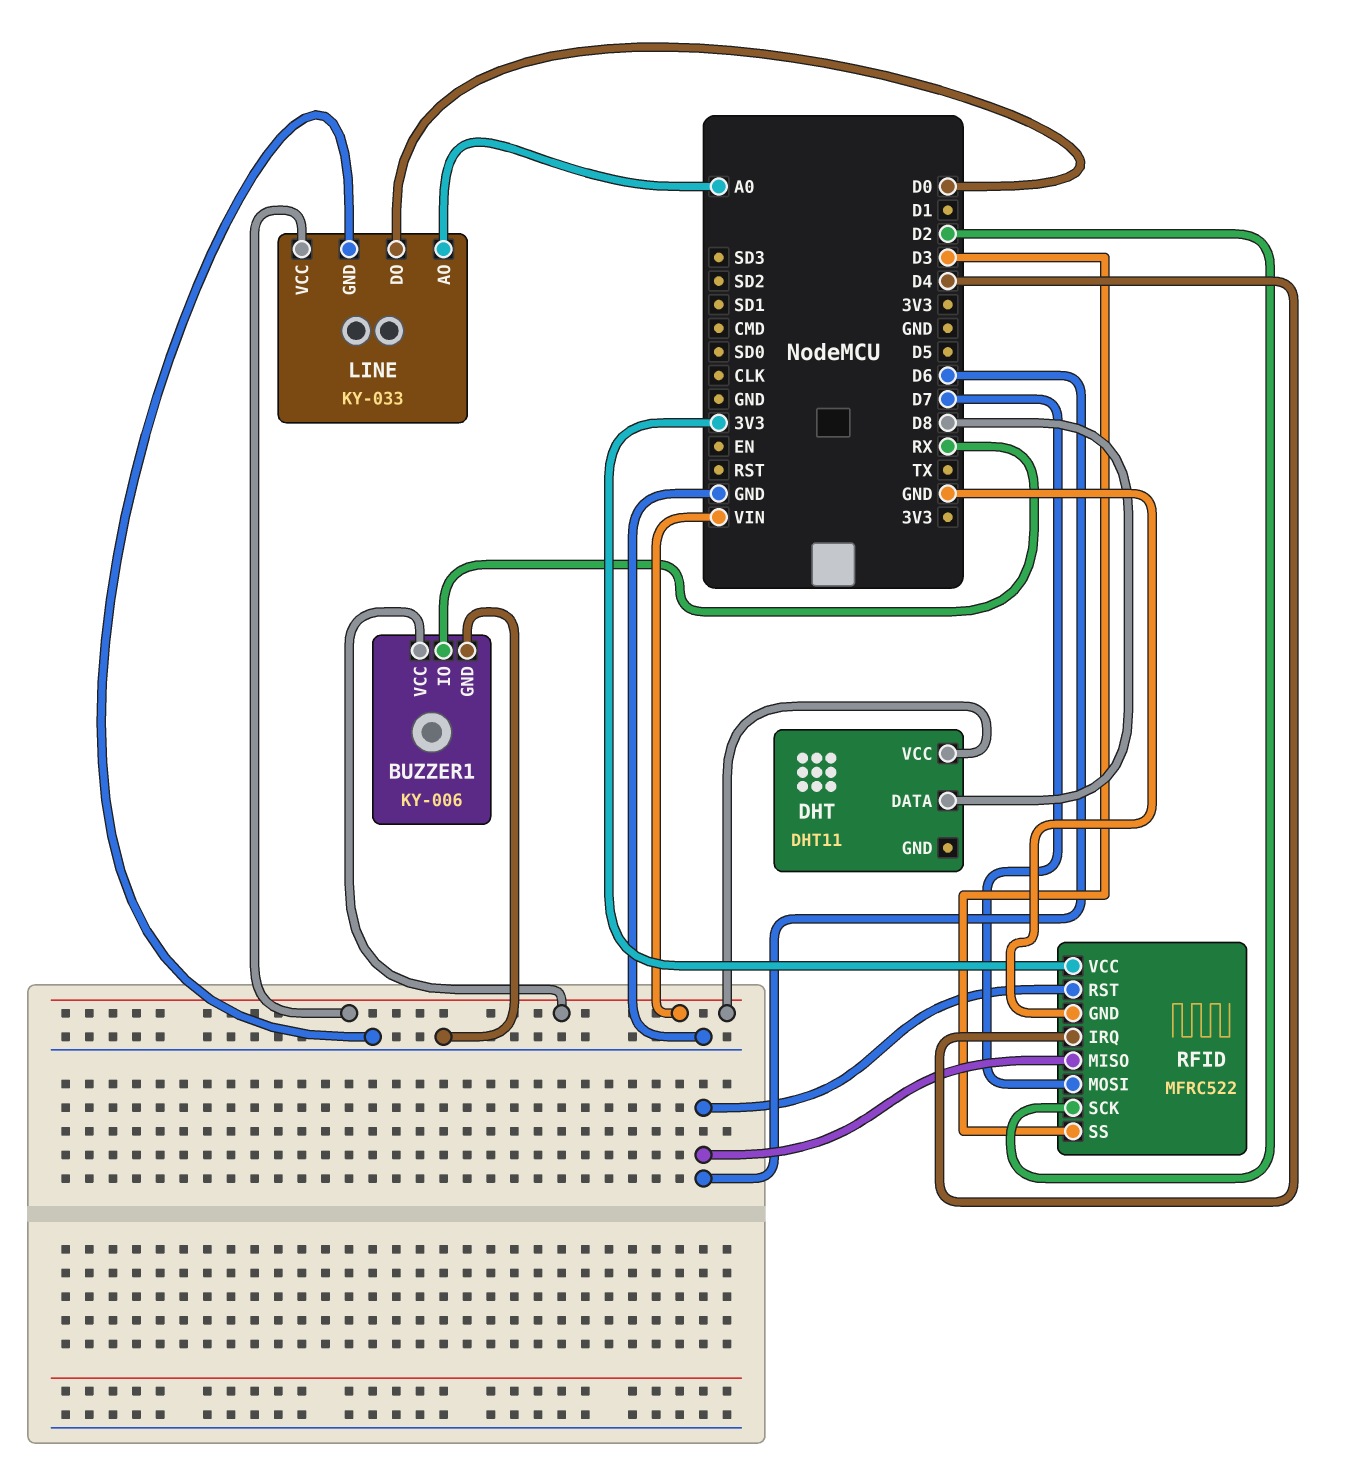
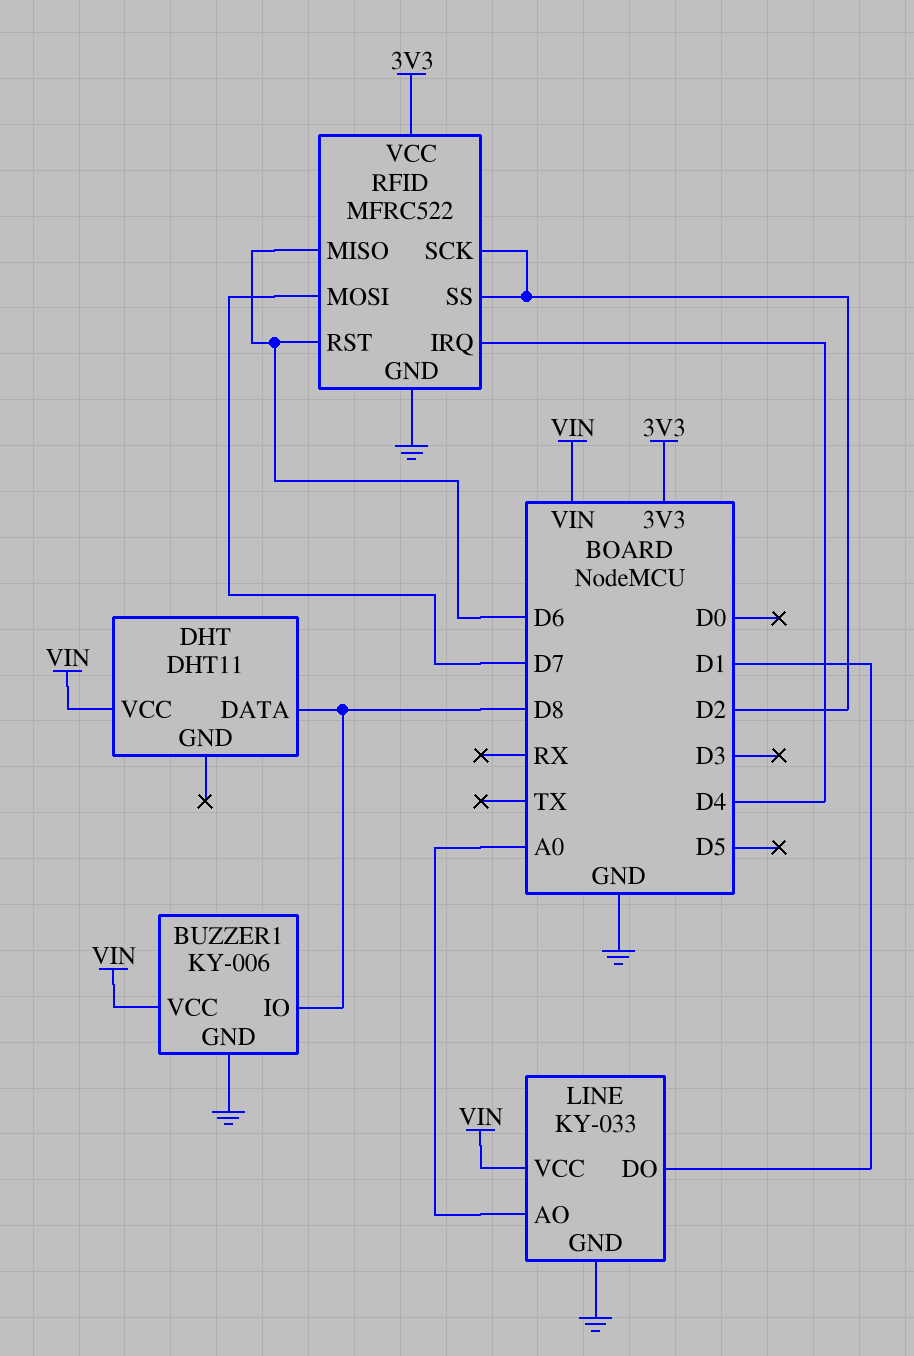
BUZZER1 pin IO: RX -> D8
LINE pin DO: D0 -> D1
RFID pin SS: D3 -> D2

